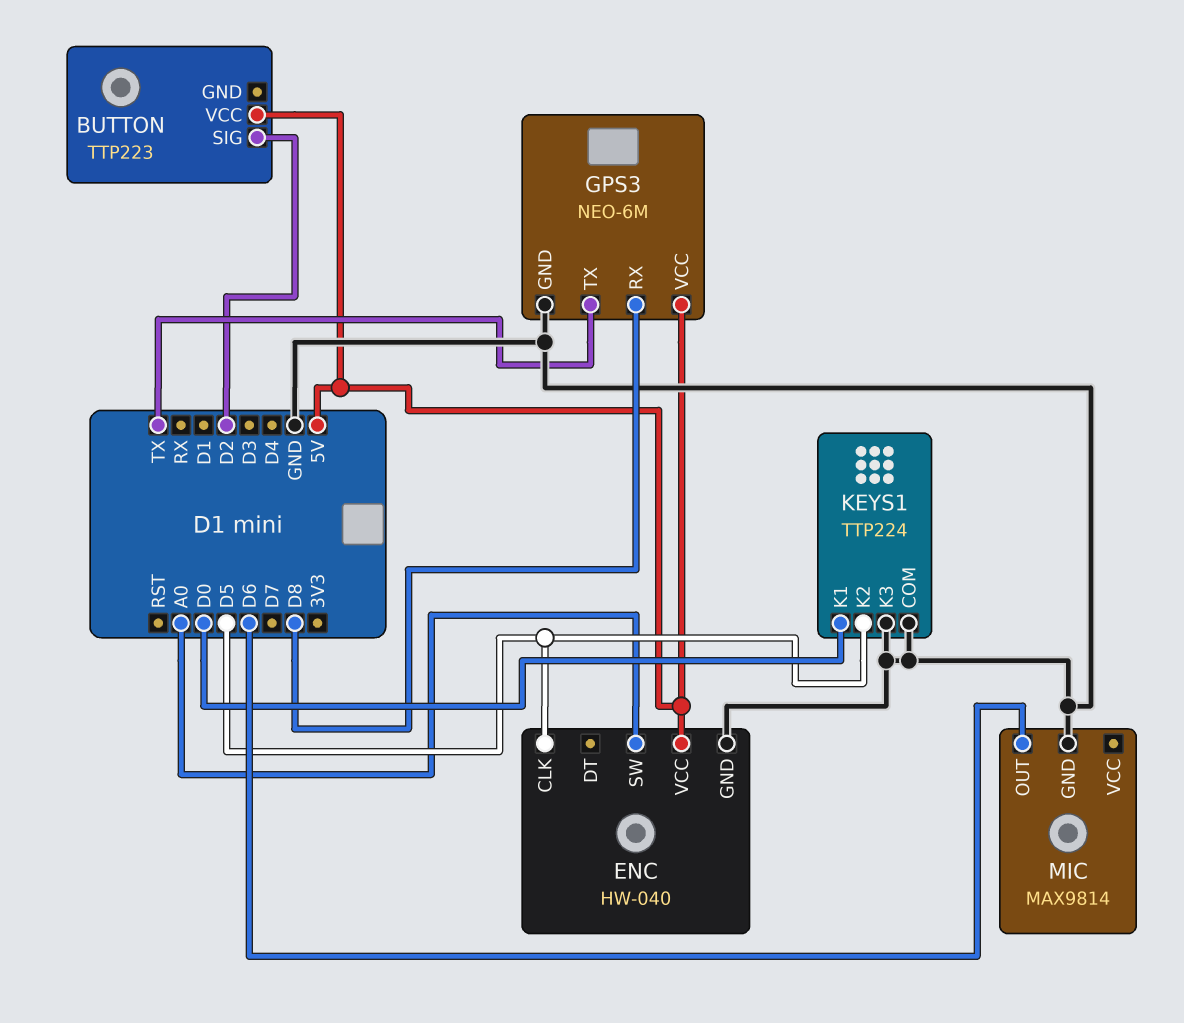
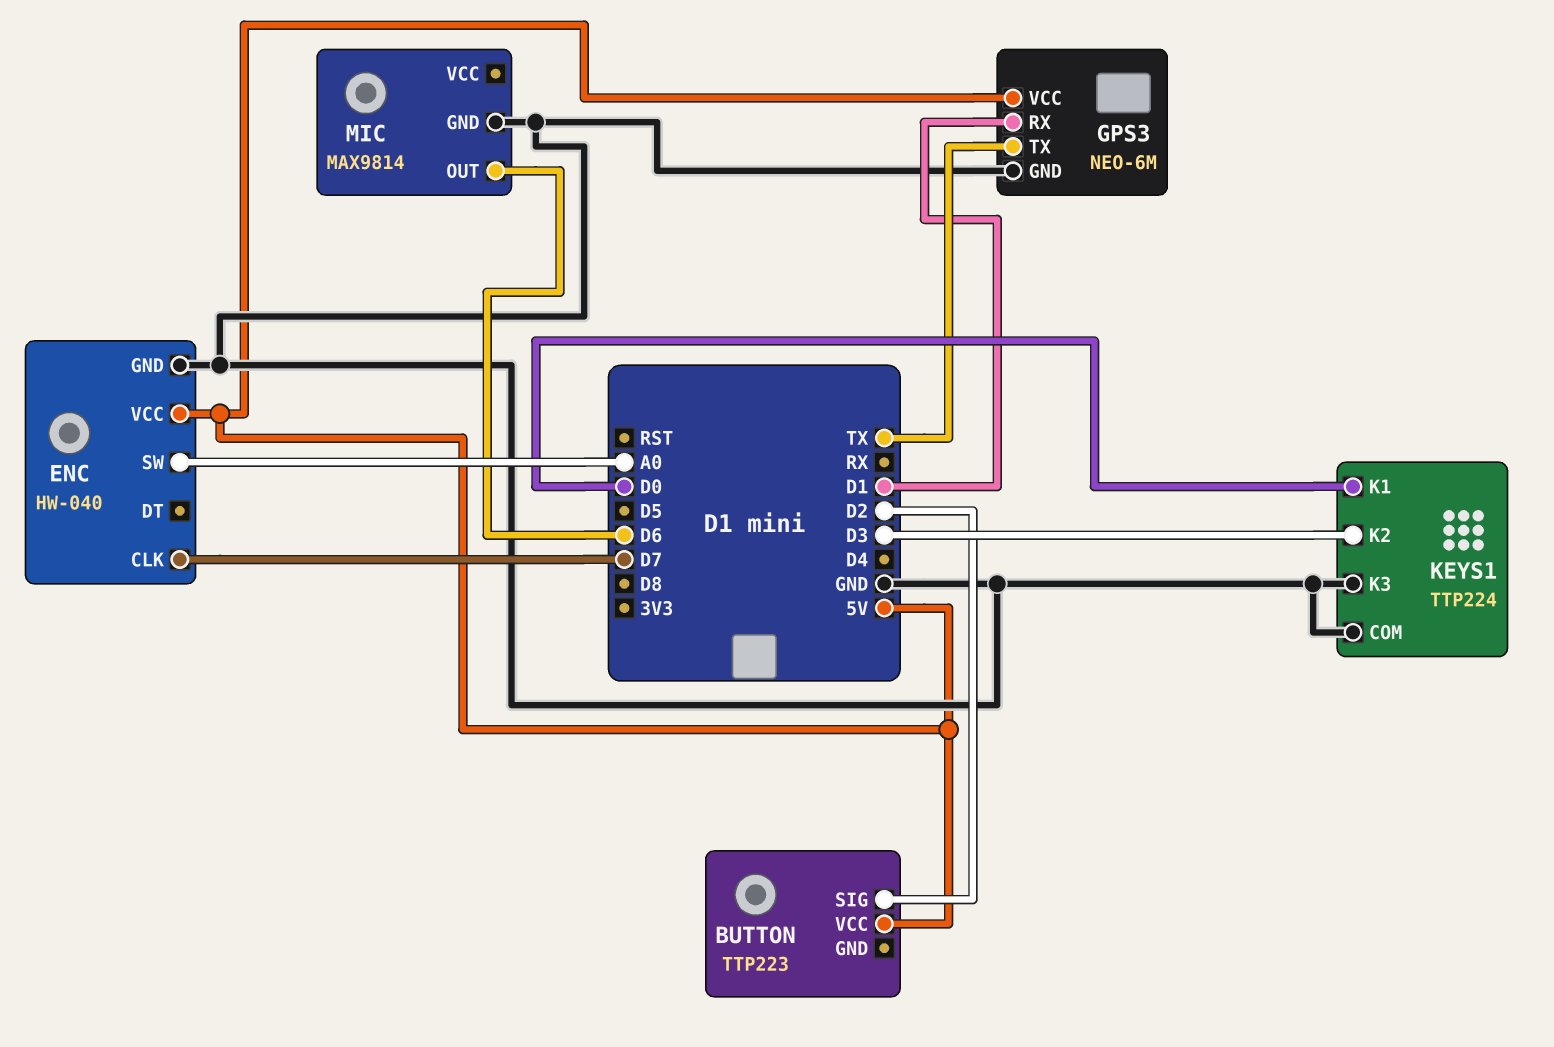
ENC pin CLK: D5 -> D7
GPS3 pin RX: D8 -> D1
KEYS1 pin K2: D5 -> D3

